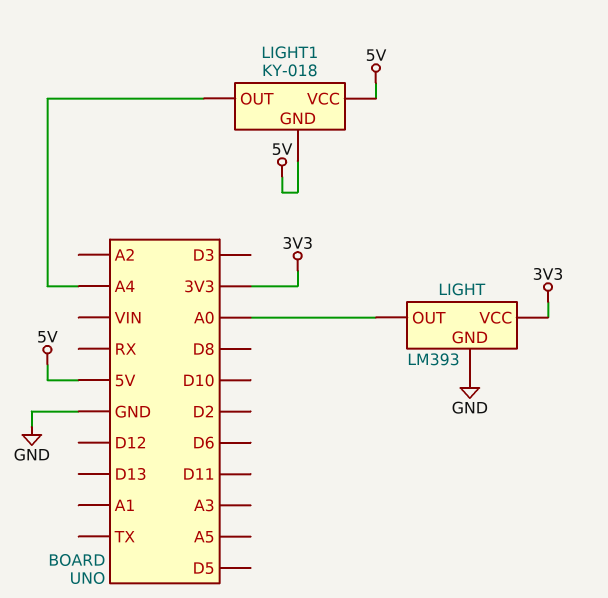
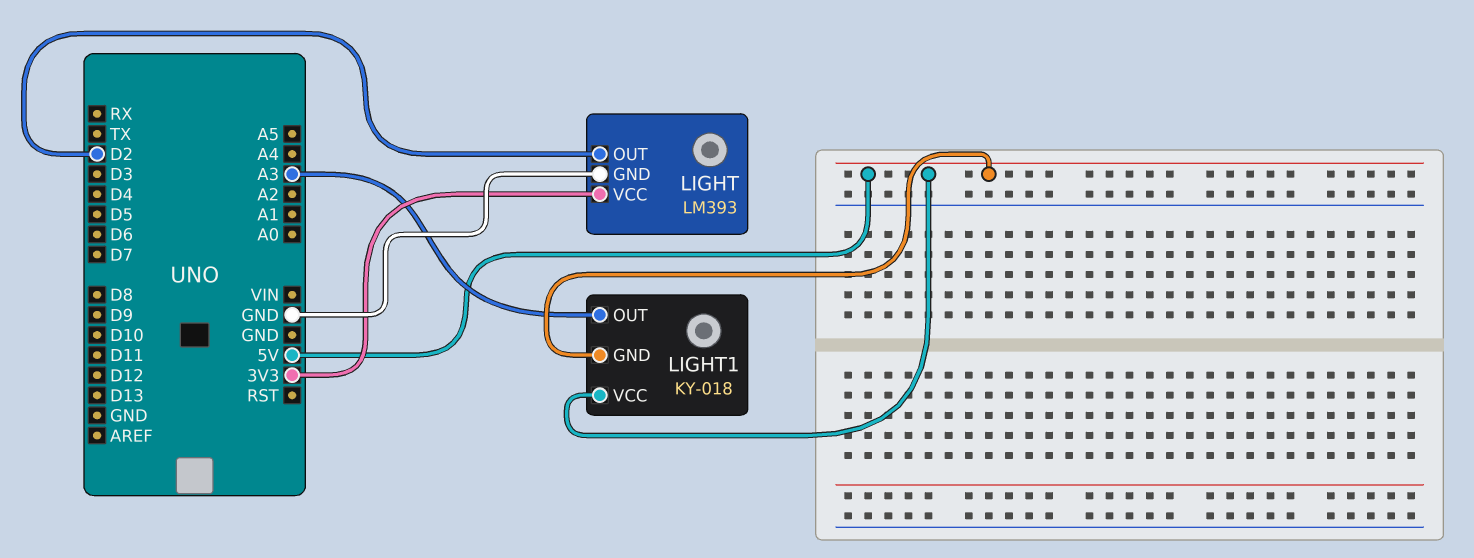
LIGHT pin OUT: A0 -> D2
LIGHT1 pin OUT: A4 -> A3

